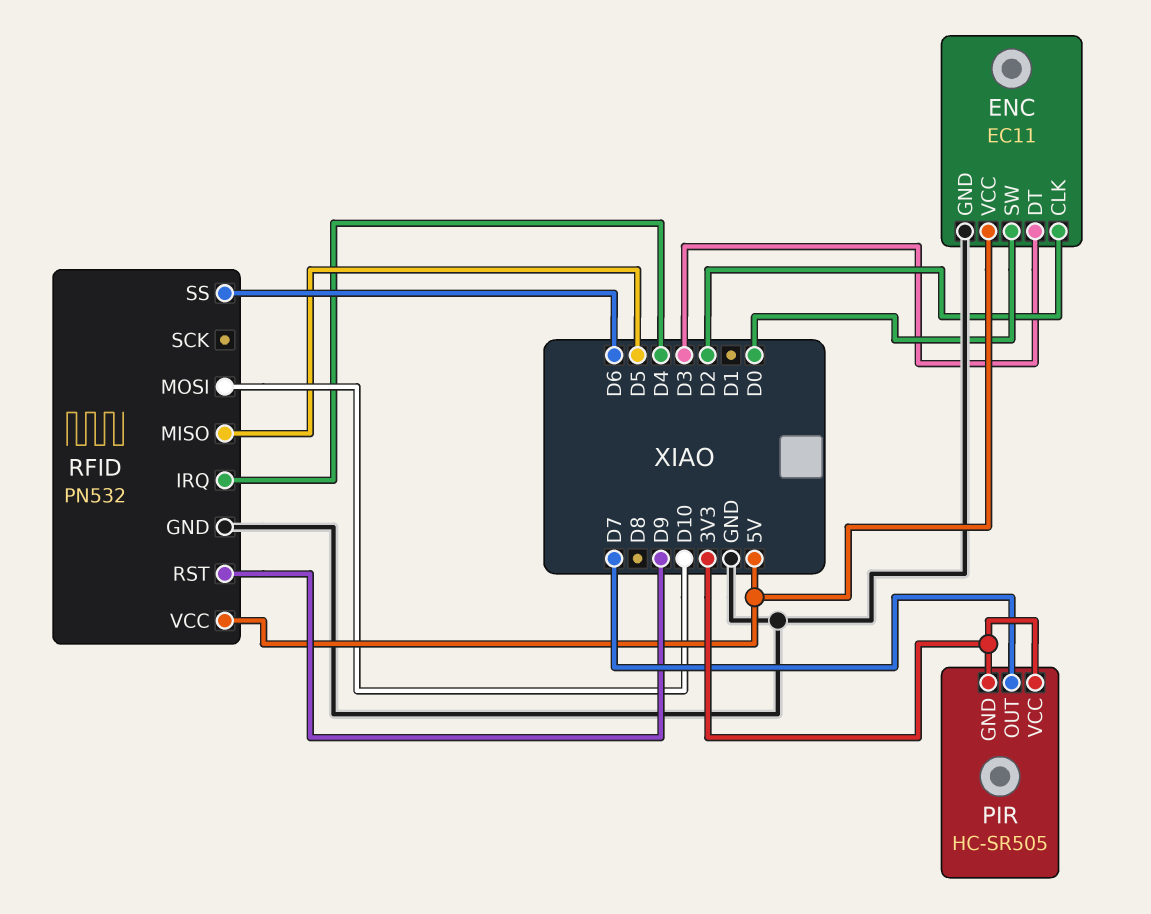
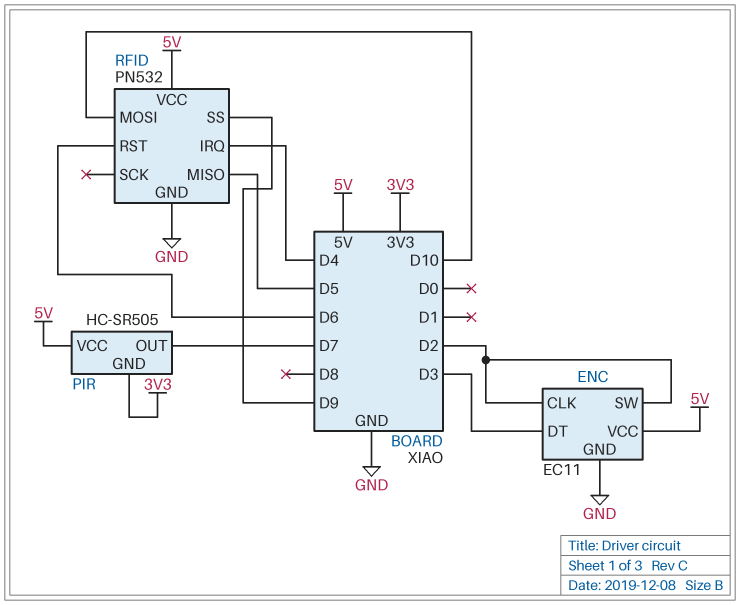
ENC pin SW: D0 -> D2
PIR pin VCC: 3V3 -> 5V
RFID pin RST: D9 -> D6
RFID pin SS: D6 -> D9

